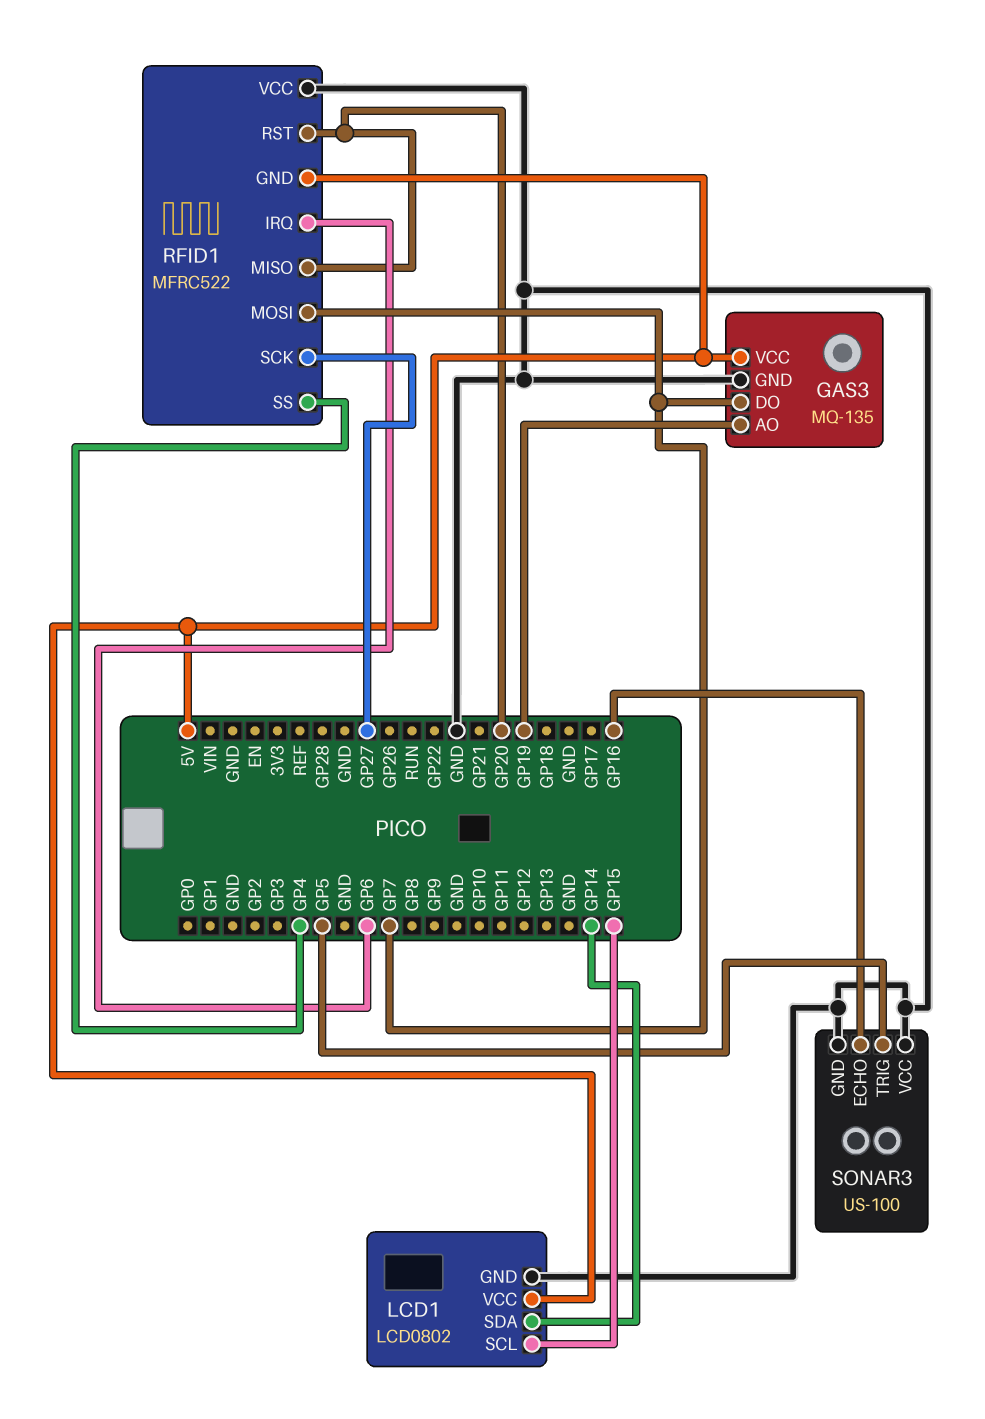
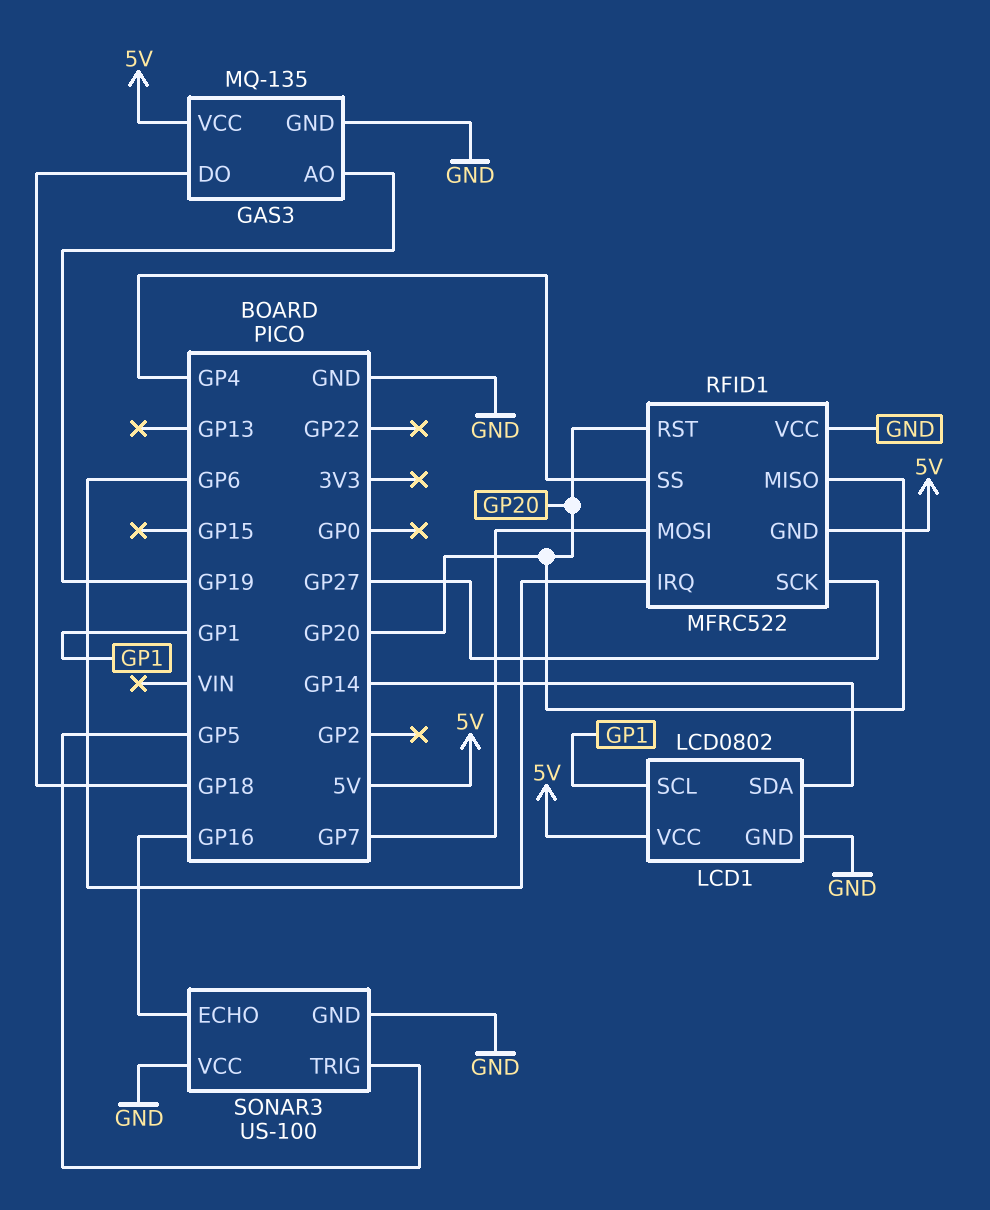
GAS3 pin DO: GP7 -> GP18
LCD1 pin SCL: GP15 -> GP1

